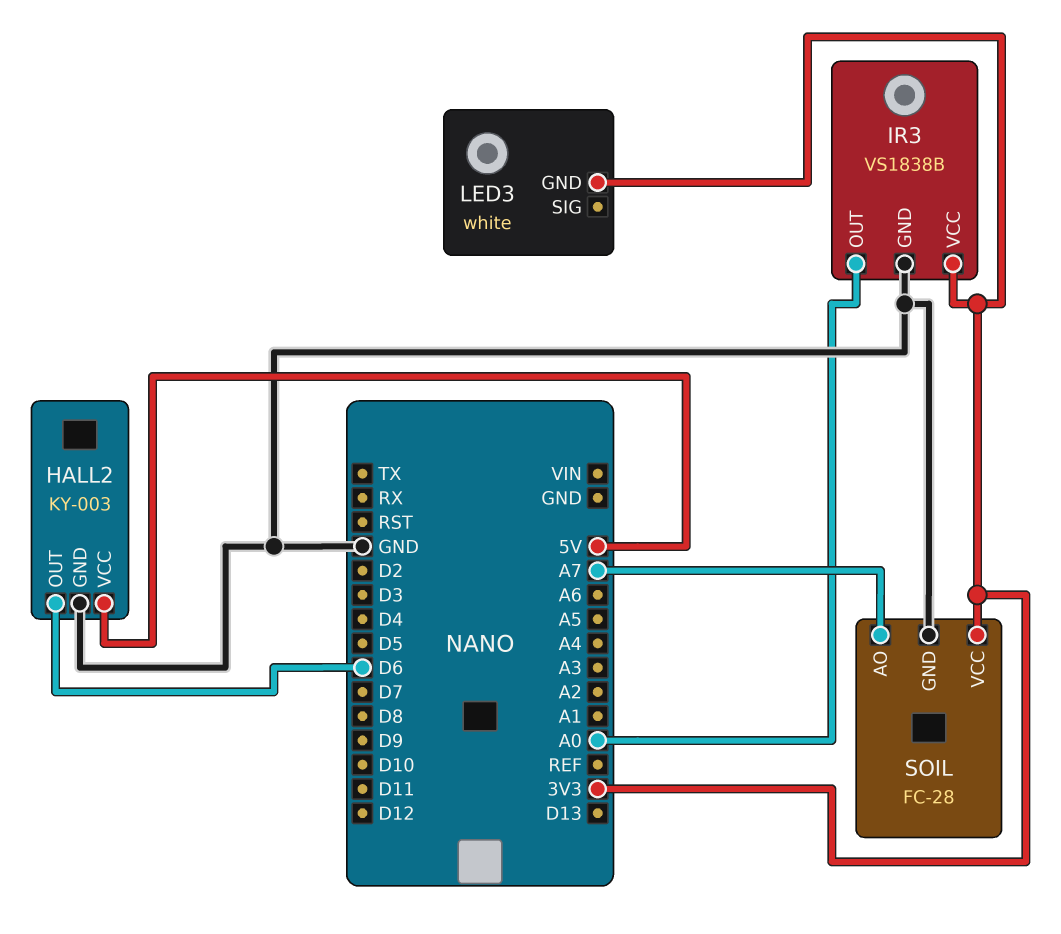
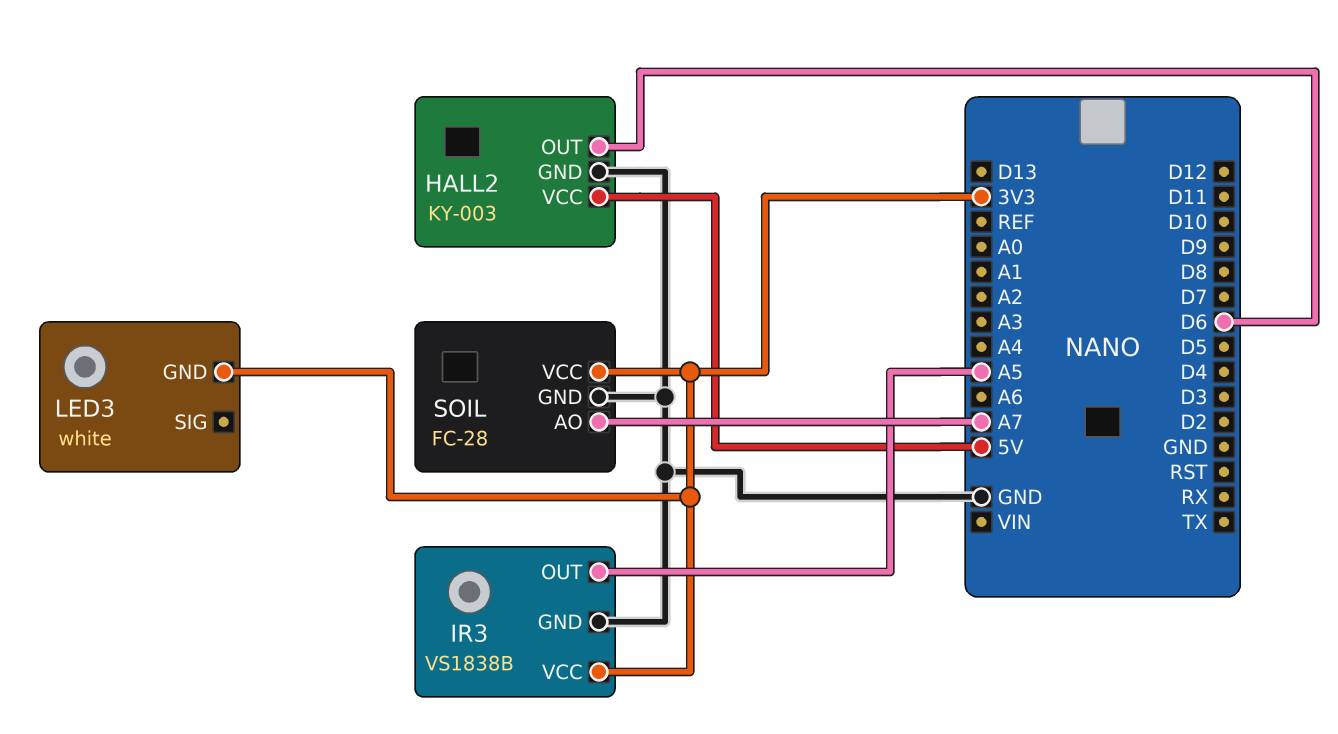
IR3 pin OUT: A0 -> A5

